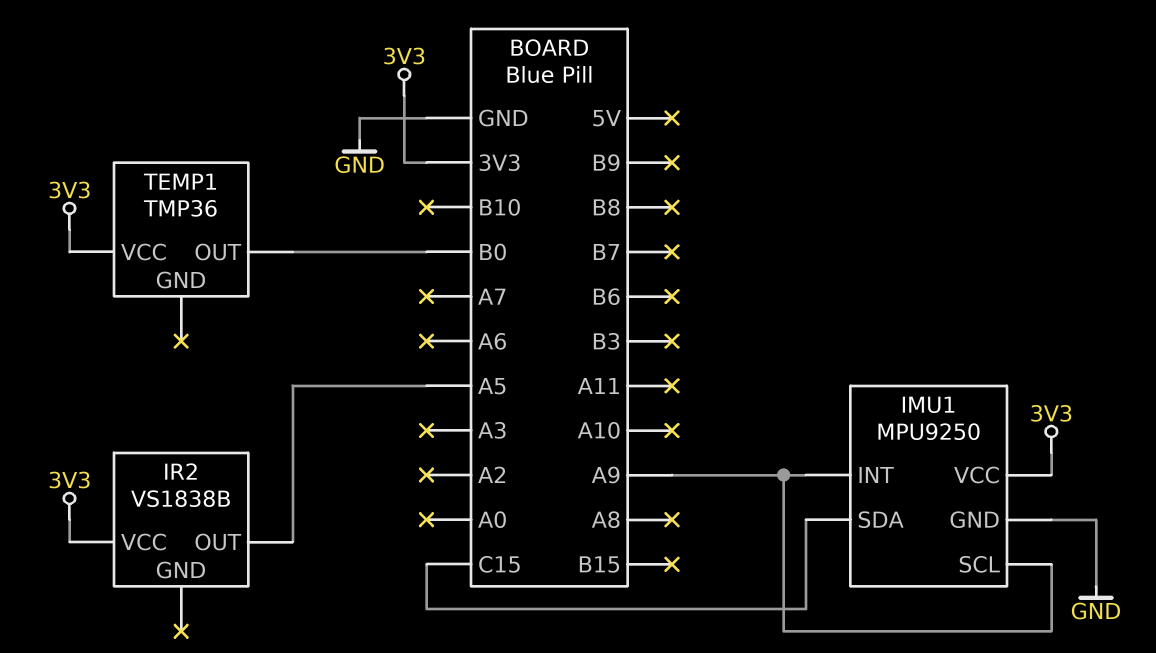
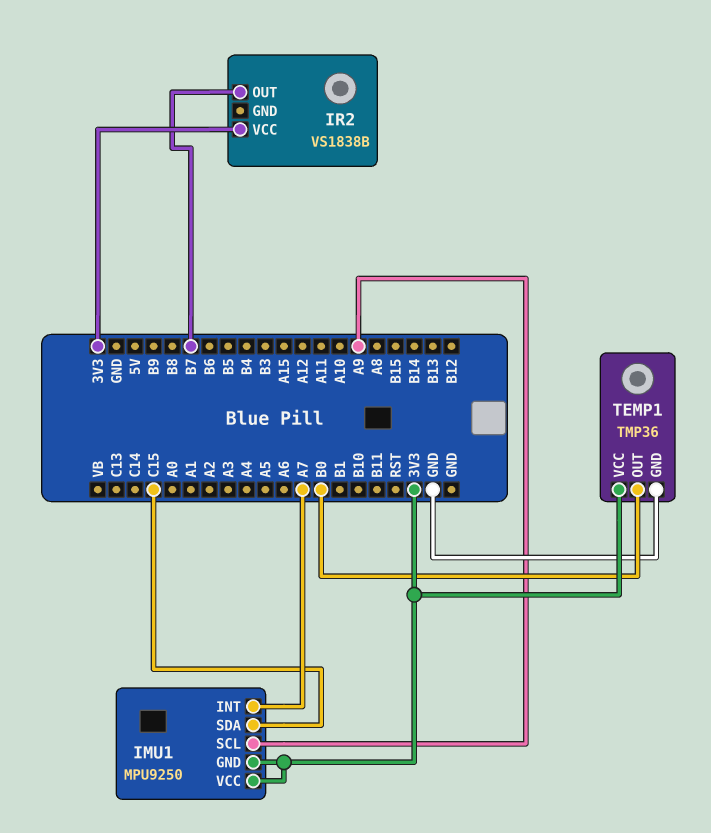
IMU1 pin GND: GND -> 3V3
IMU1 pin INT: A9 -> A7
IR2 pin OUT: A5 -> B7
TEMP1 pin GND: none -> GND

